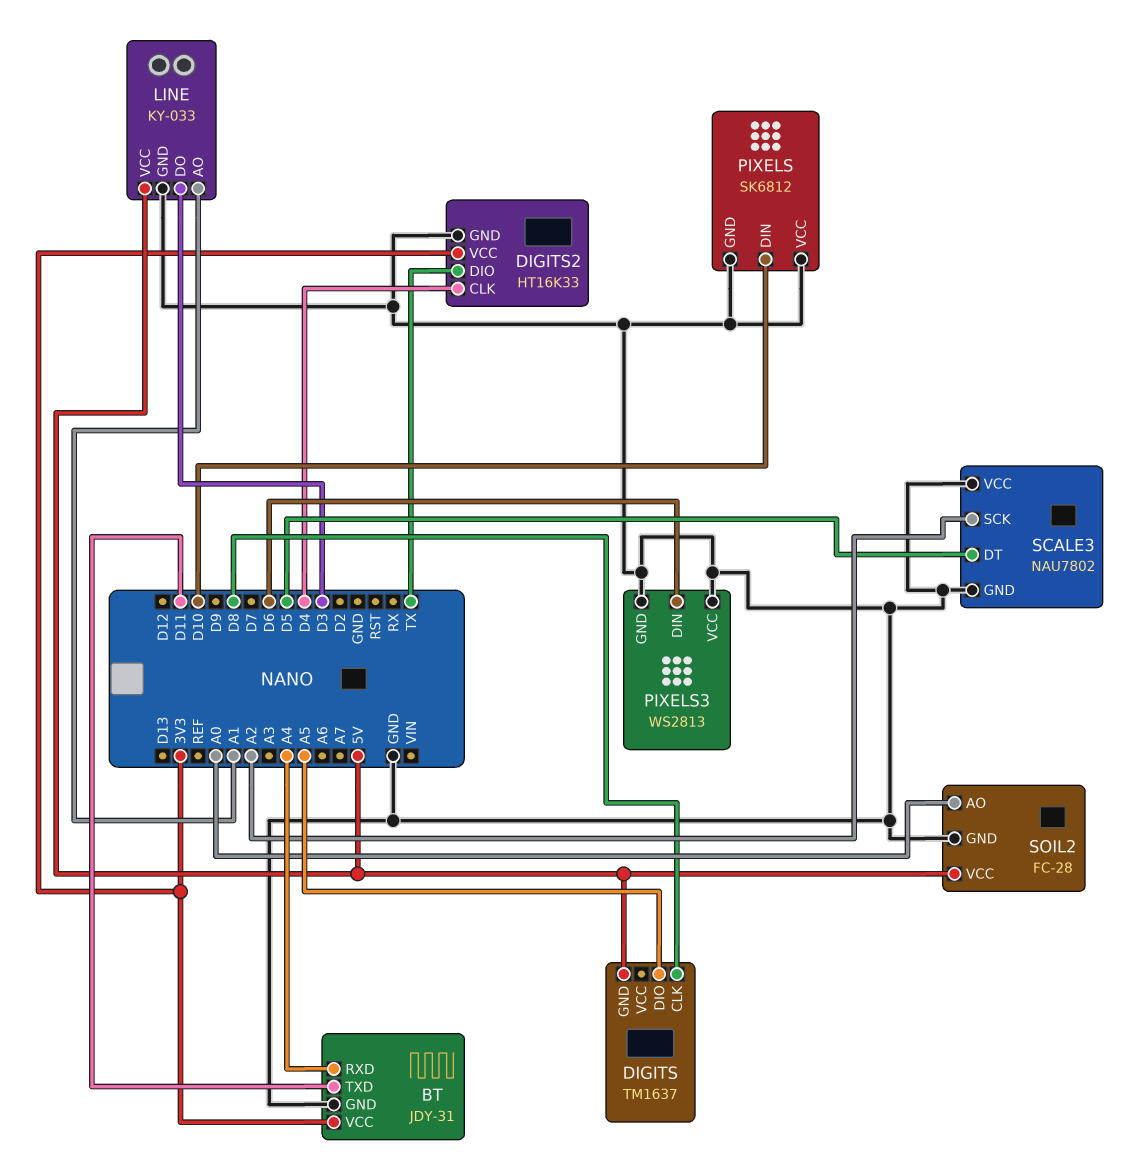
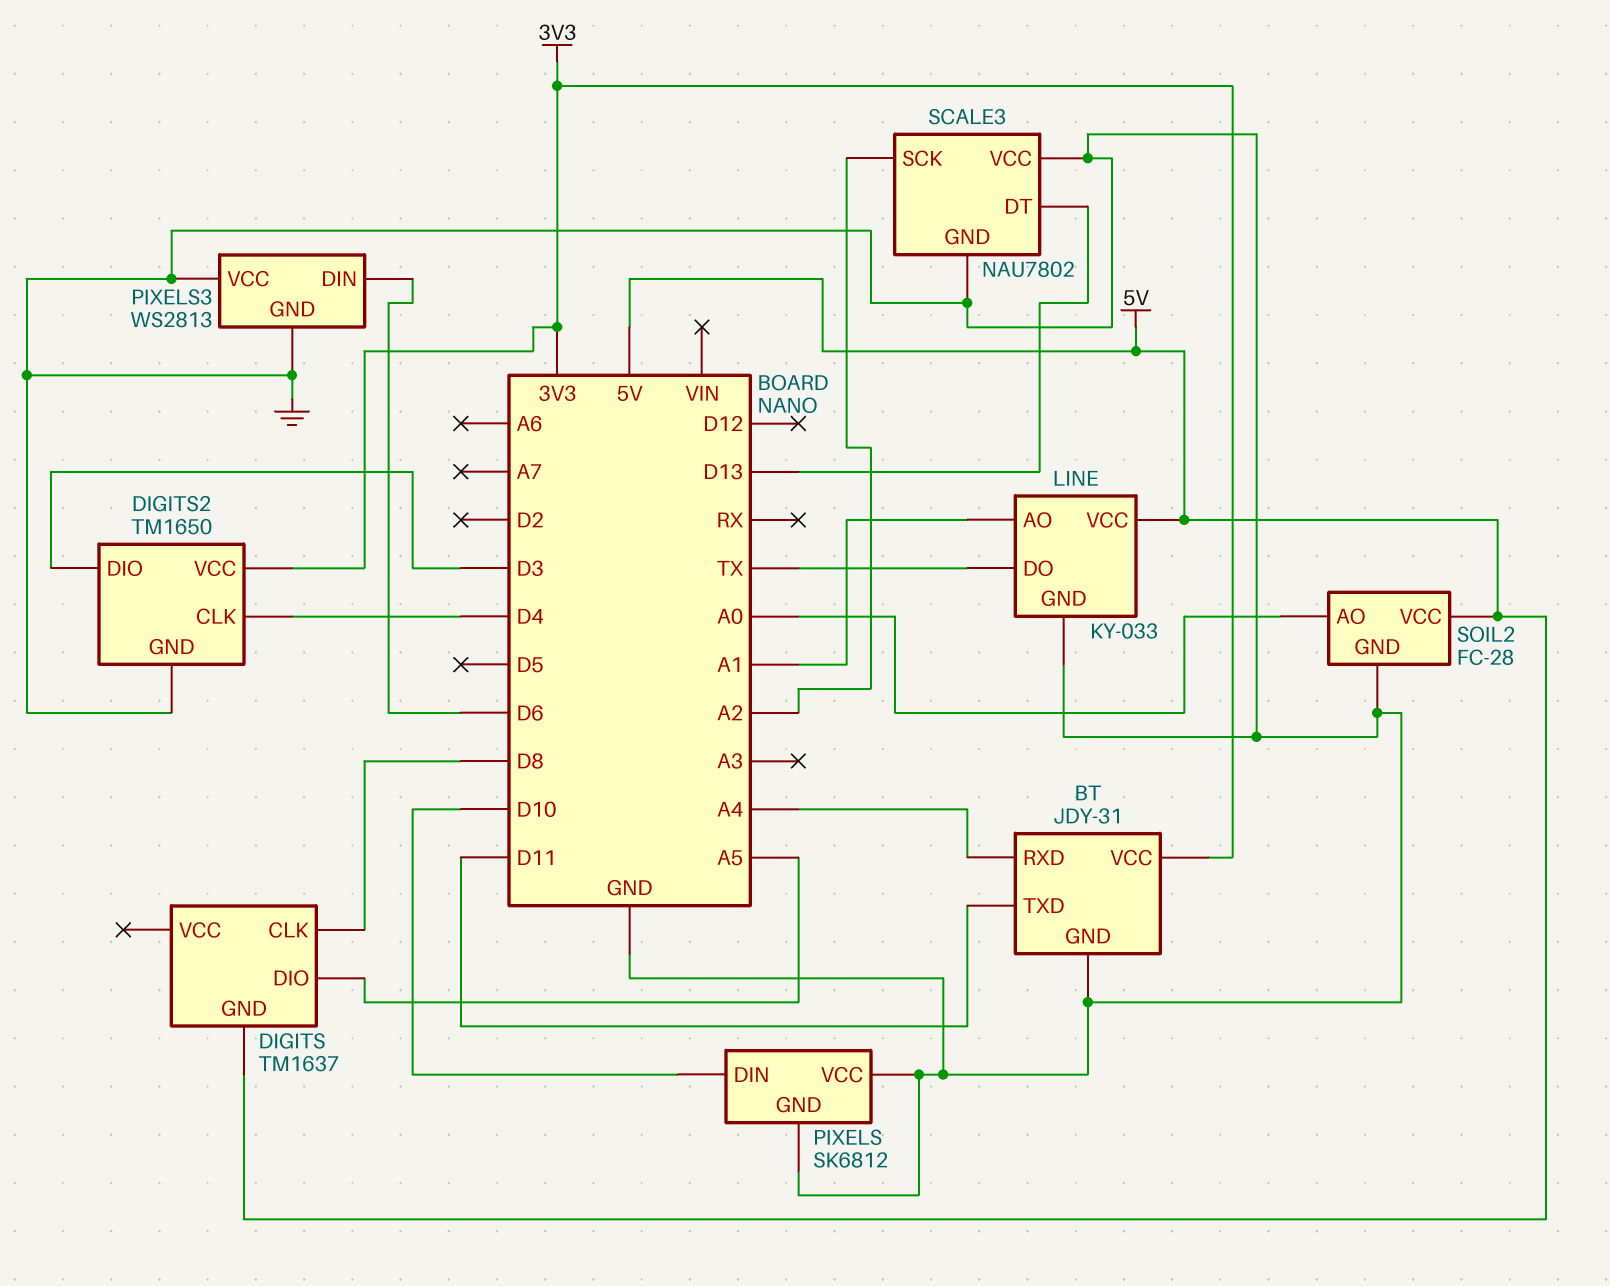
DIGITS2: HT16K33 -> TM1650
DIGITS2 pin DIO: TX -> D3
LINE pin DO: D3 -> TX
SCALE3 pin DT: D5 -> D13

